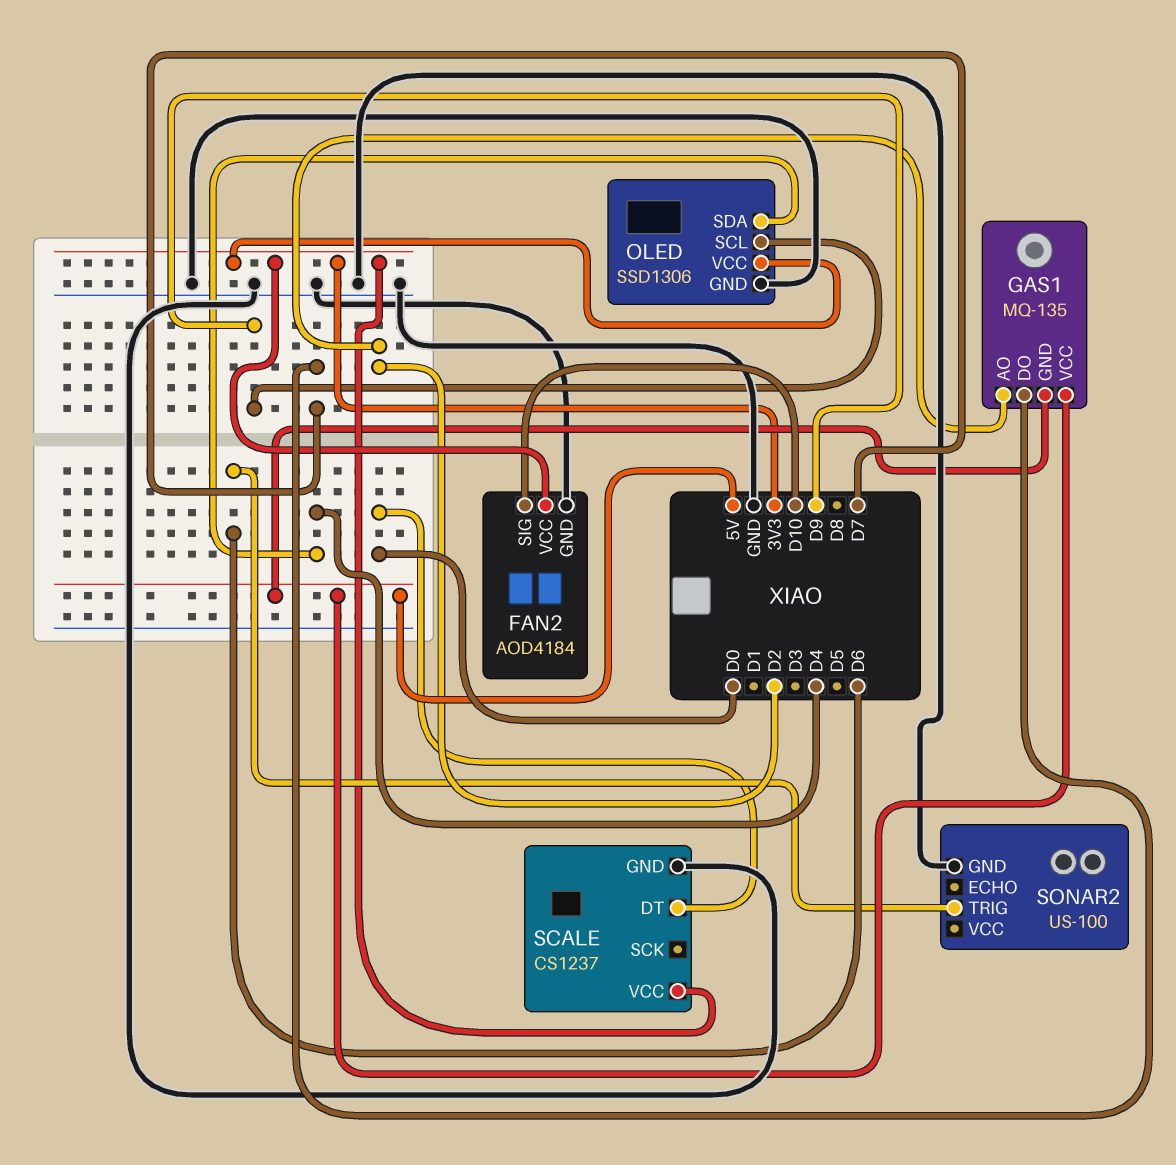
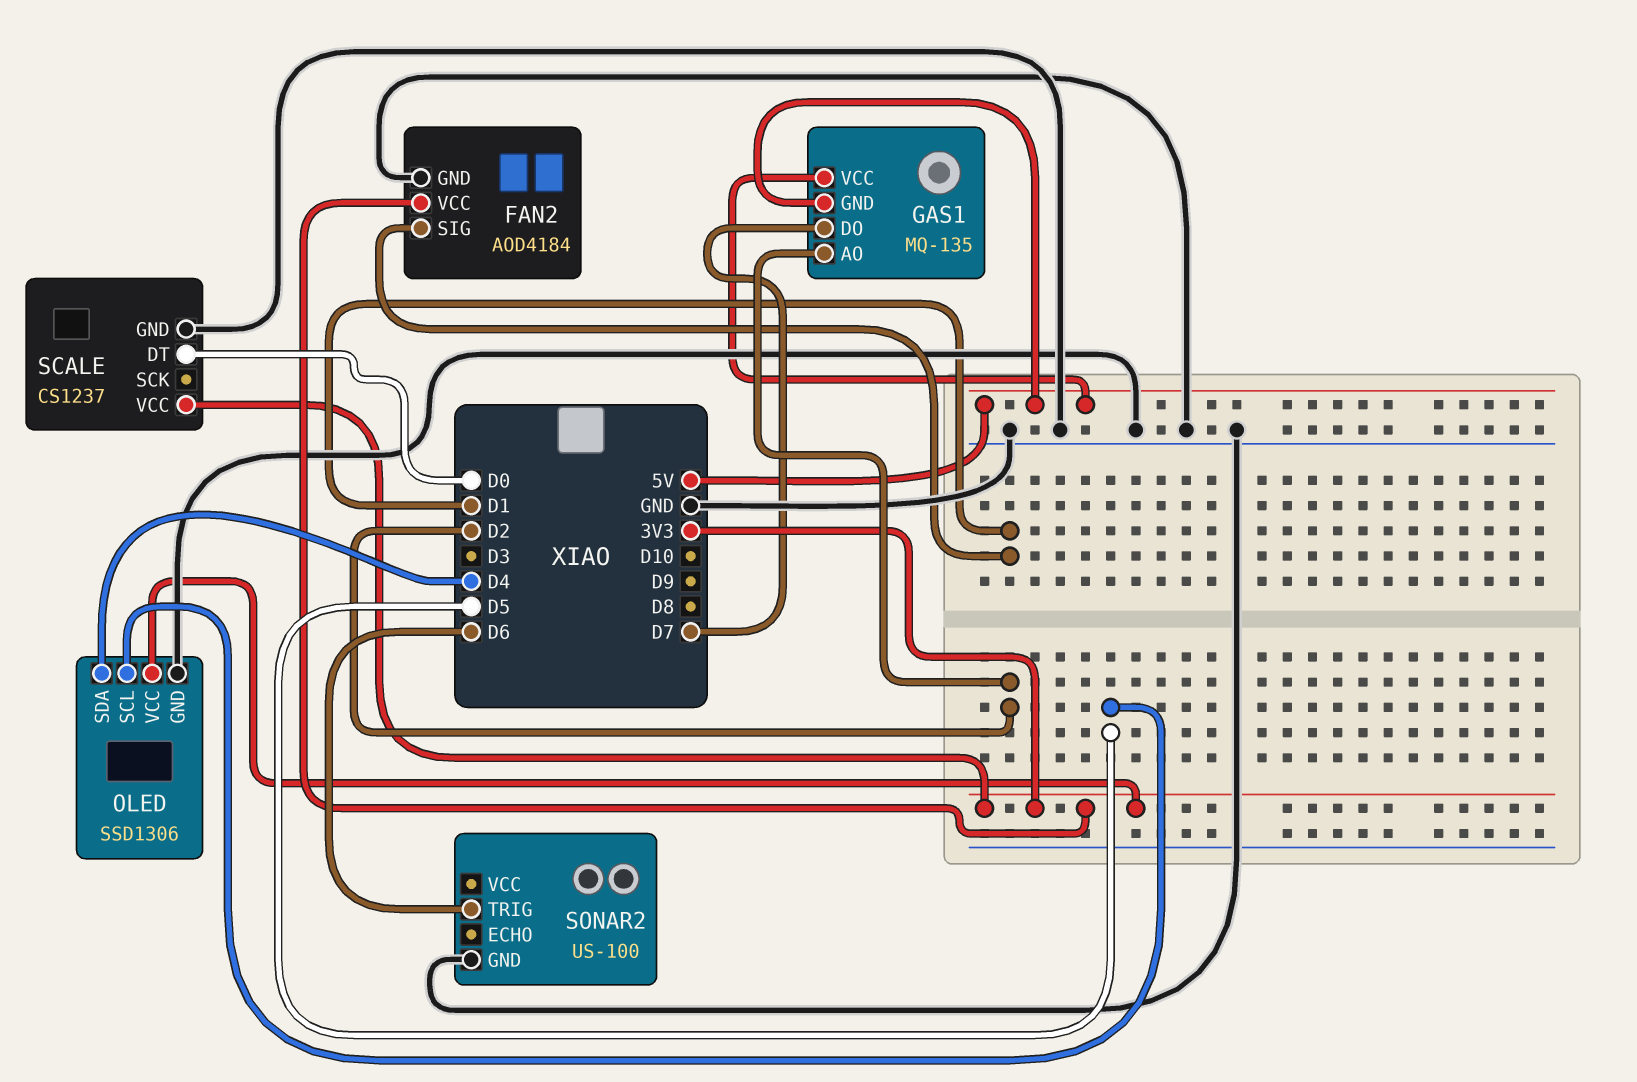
FAN2 pin SIG: D10 -> D1
OLED pin SCL: D9 -> D5

